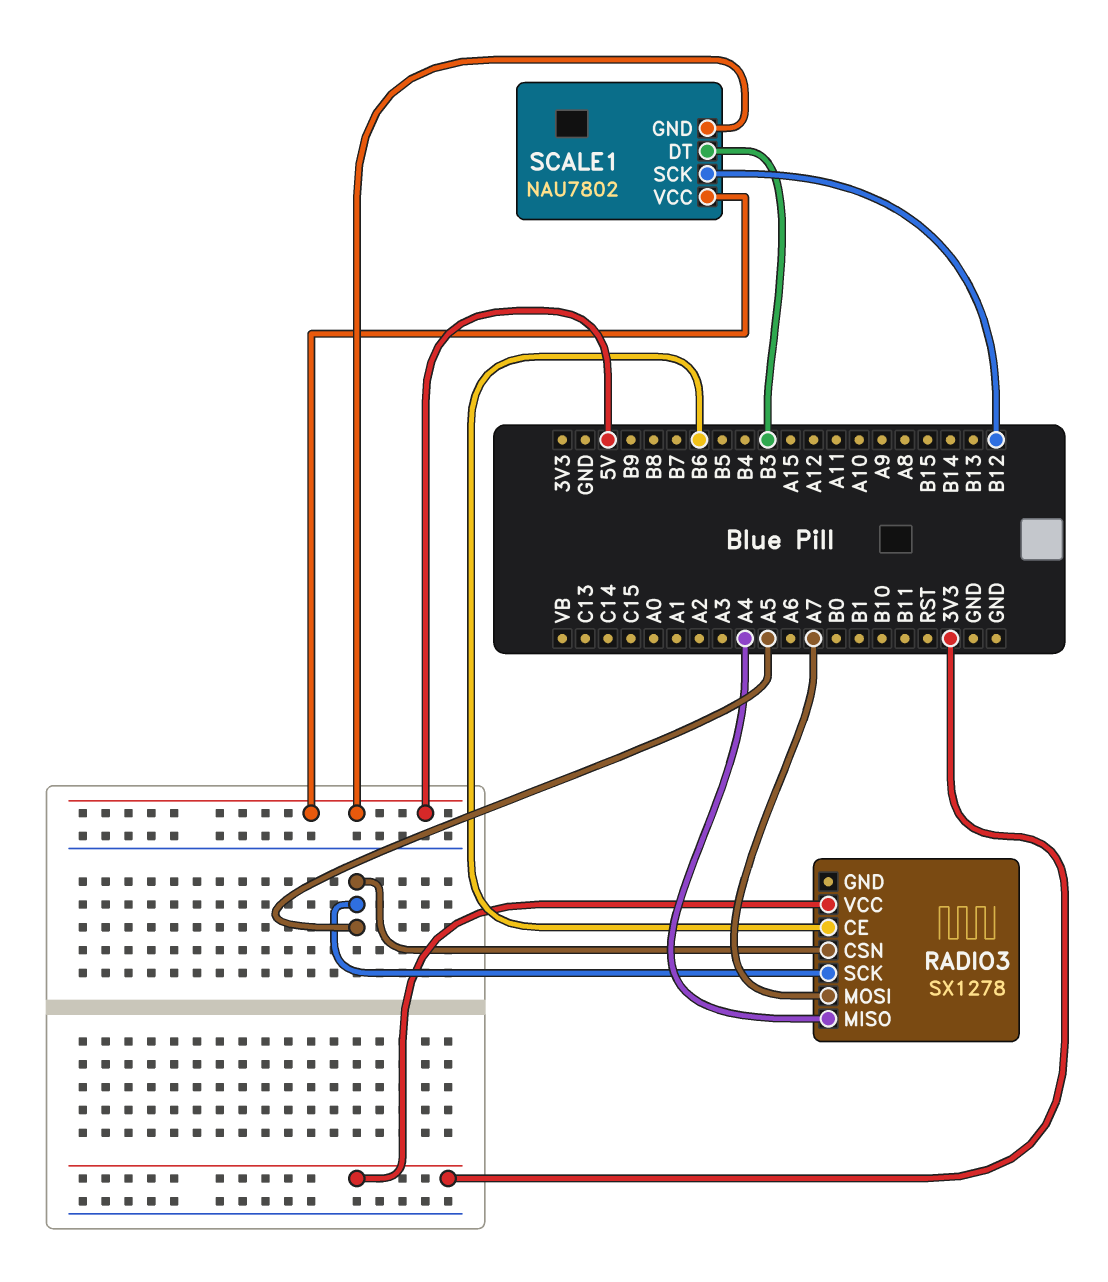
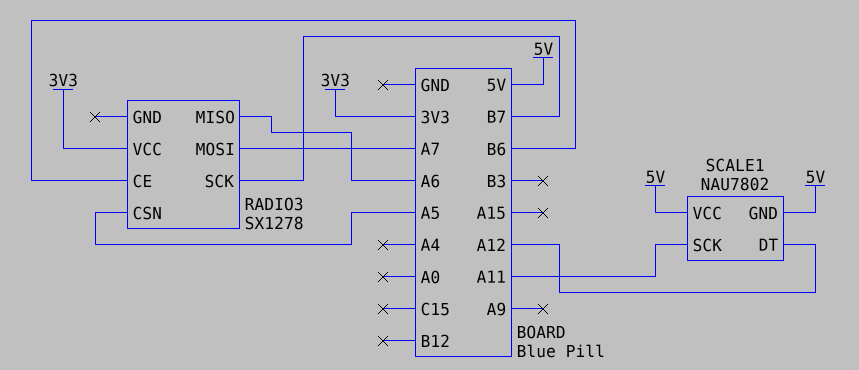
RADIO3 pin MISO: A4 -> A6
RADIO3 pin SCK: A5 -> B7
SCALE1 pin DT: B3 -> A12
SCALE1 pin SCK: B12 -> A11

